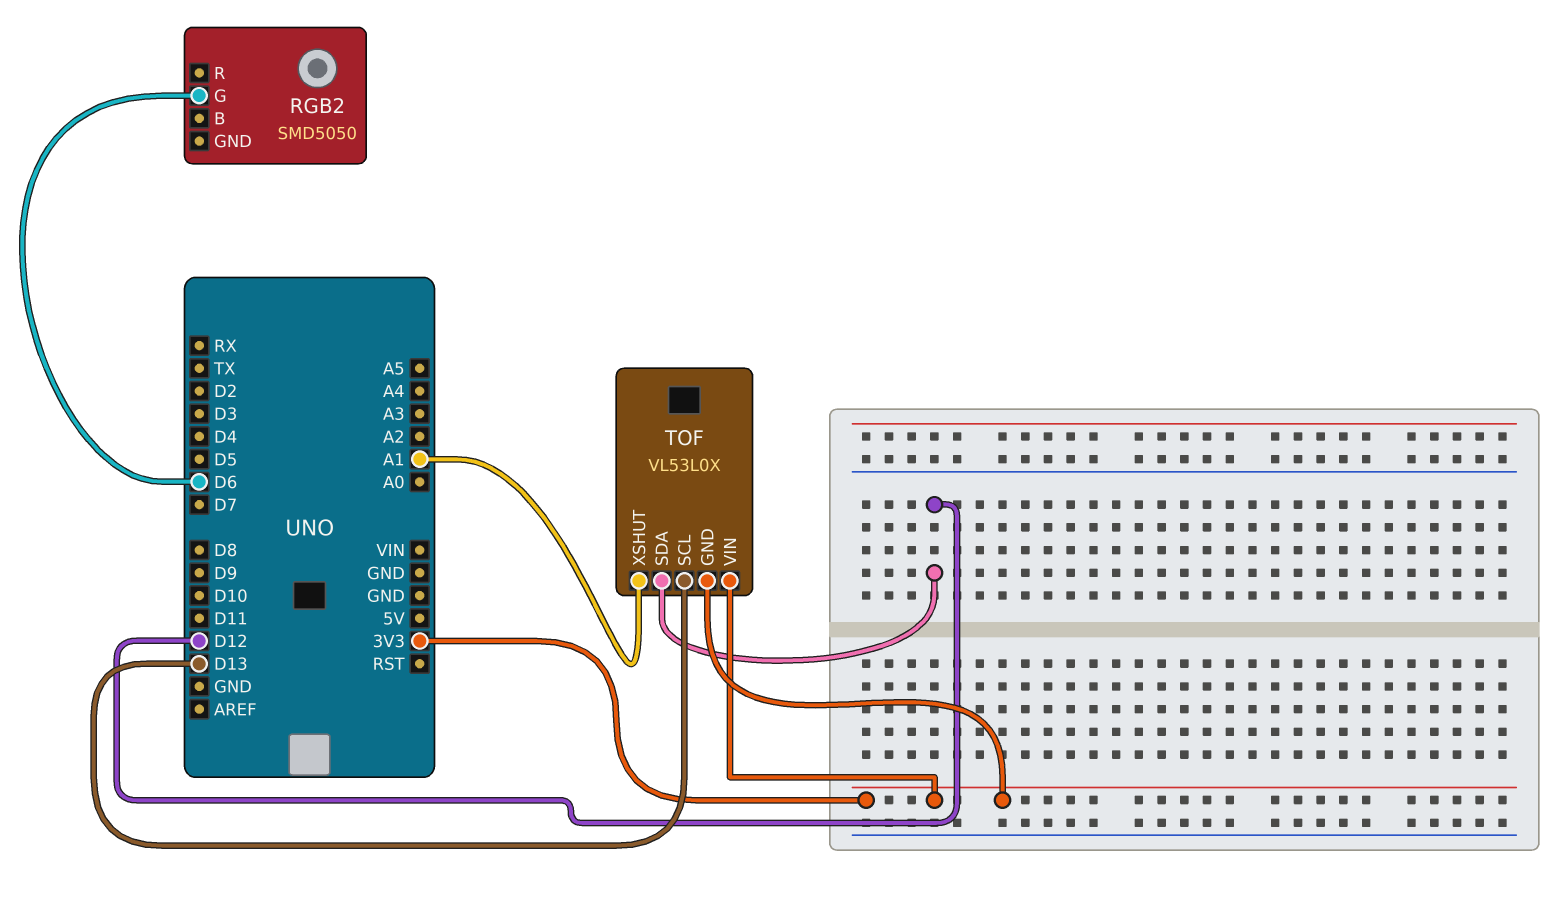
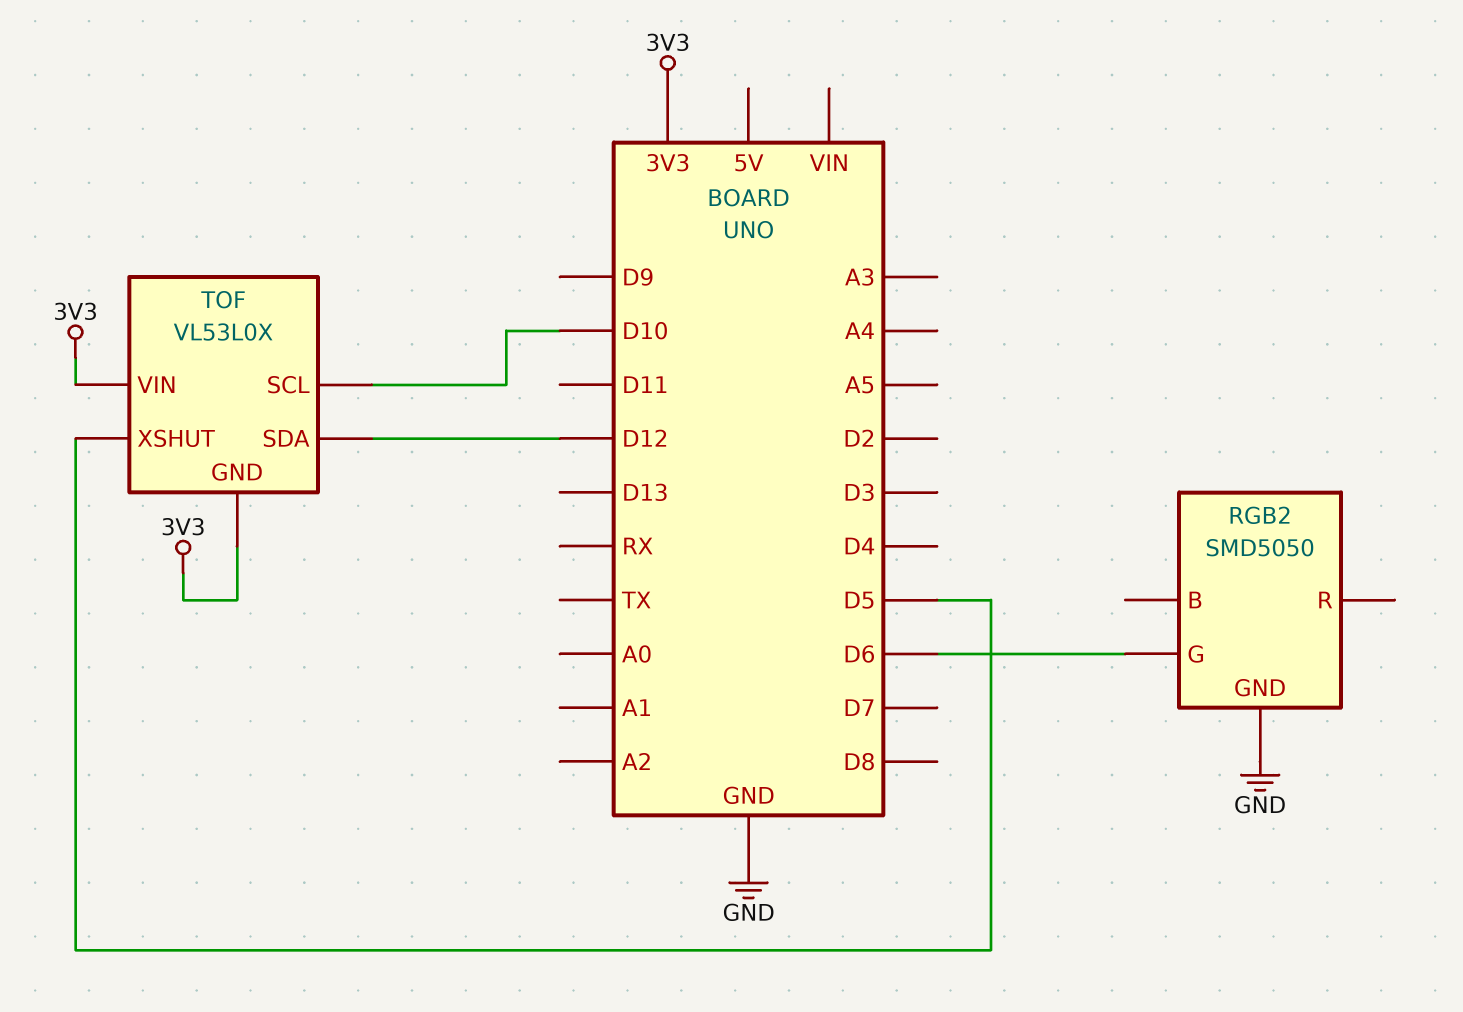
RGB2 pin GND: none -> GND
TOF pin SCL: D13 -> D10
TOF pin XSHUT: A1 -> D5

